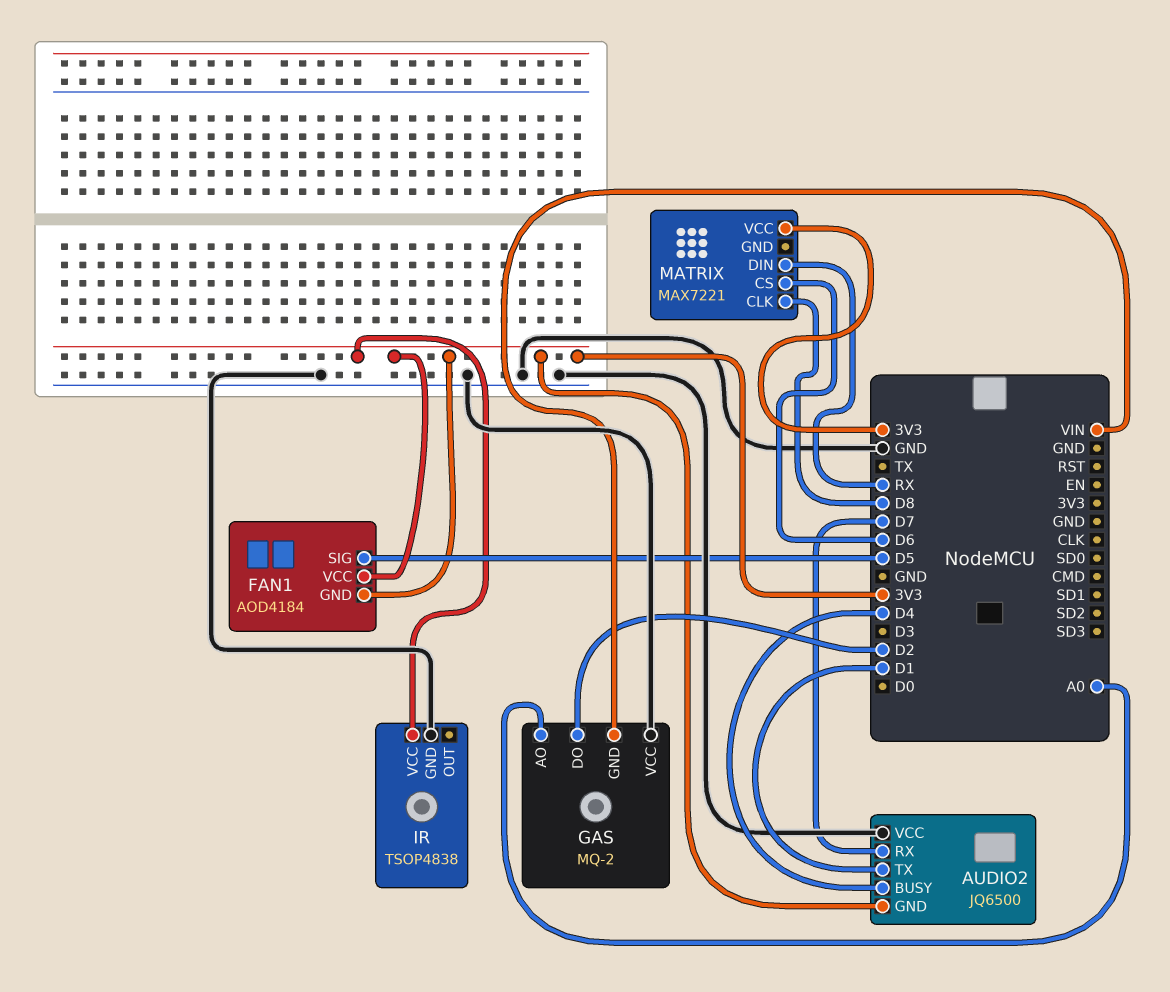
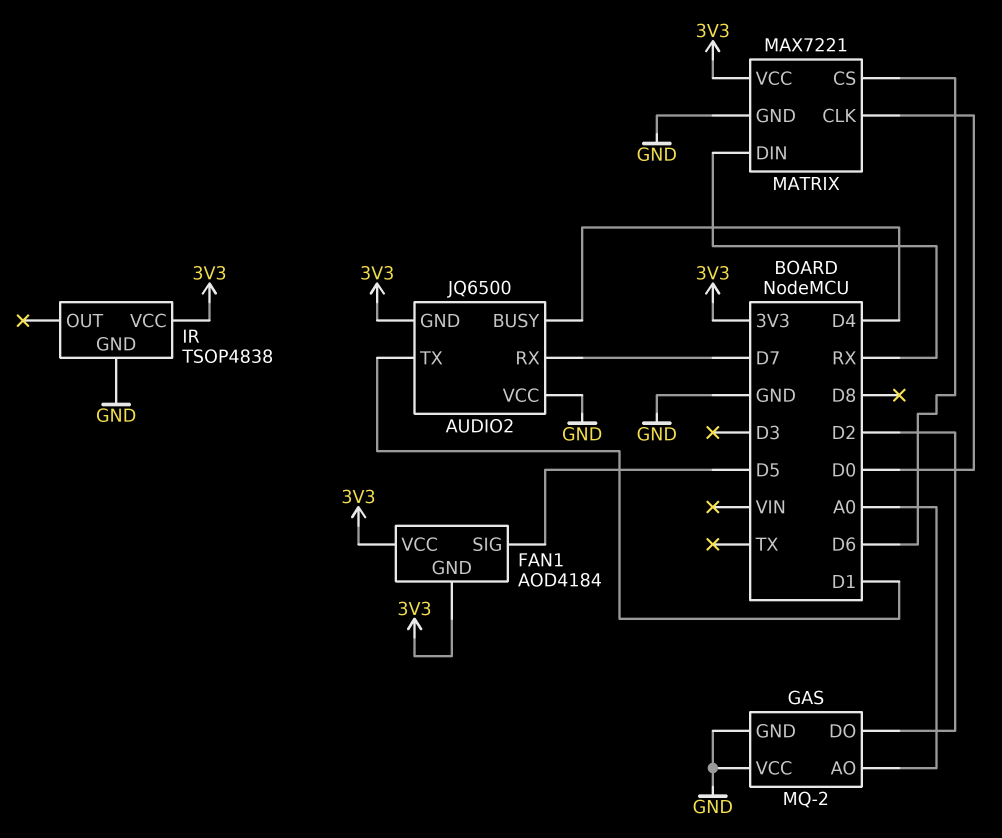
GAS pin GND: VIN -> GND
MATRIX pin CLK: D8 -> D0
MATRIX pin GND: none -> GND

